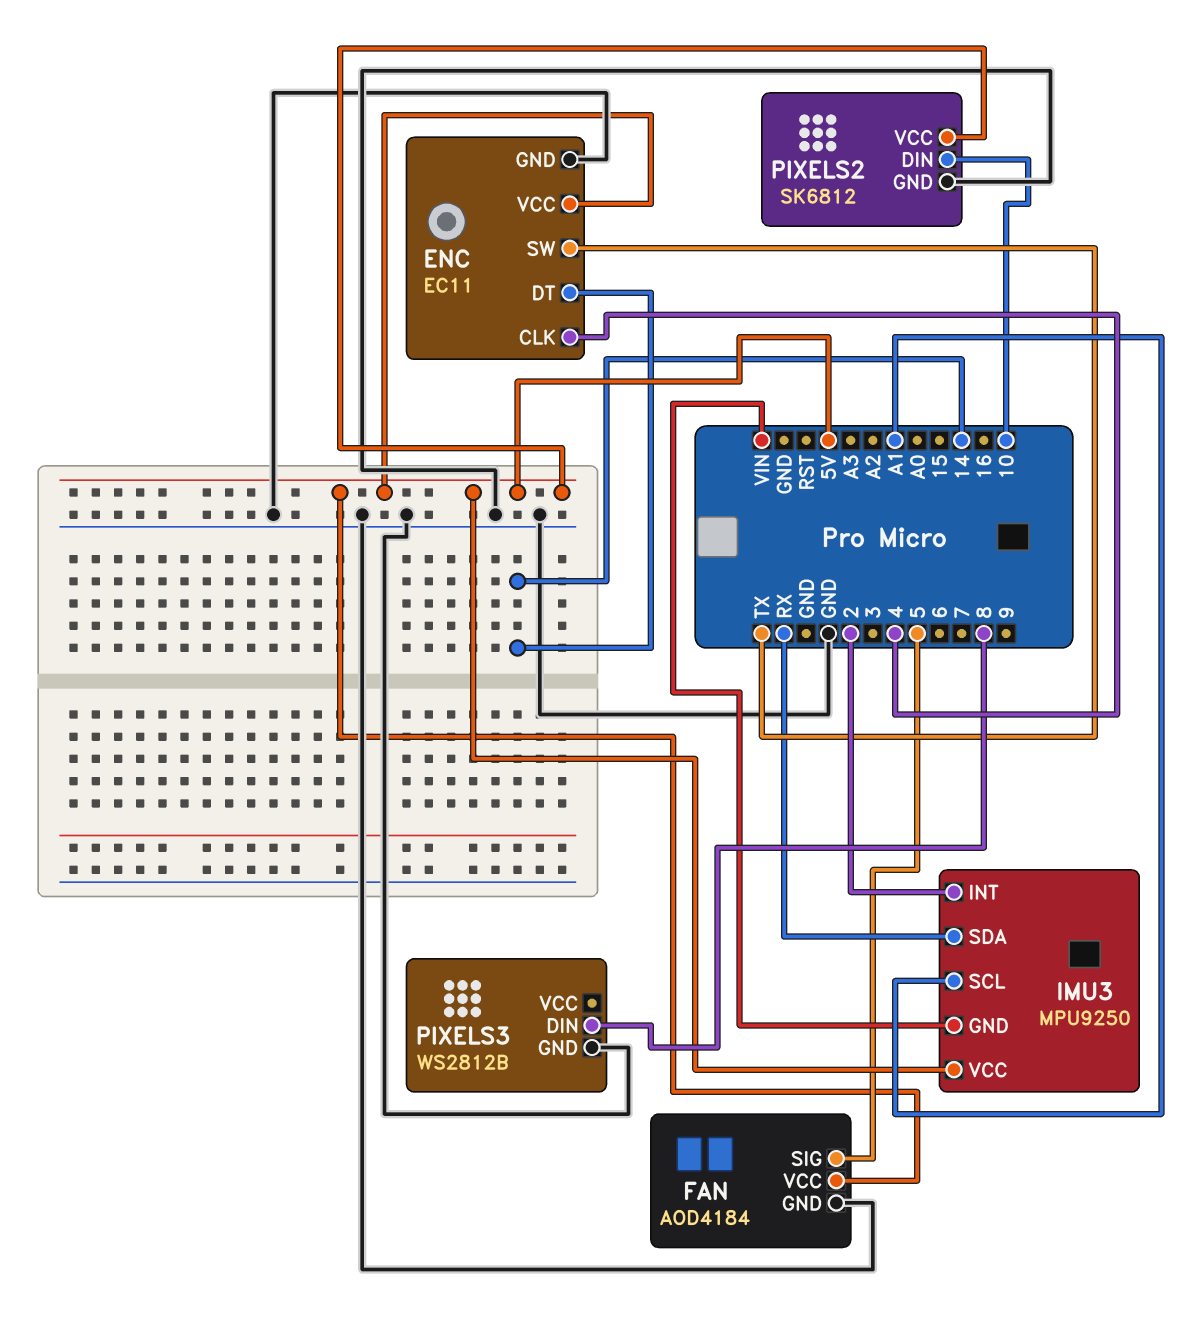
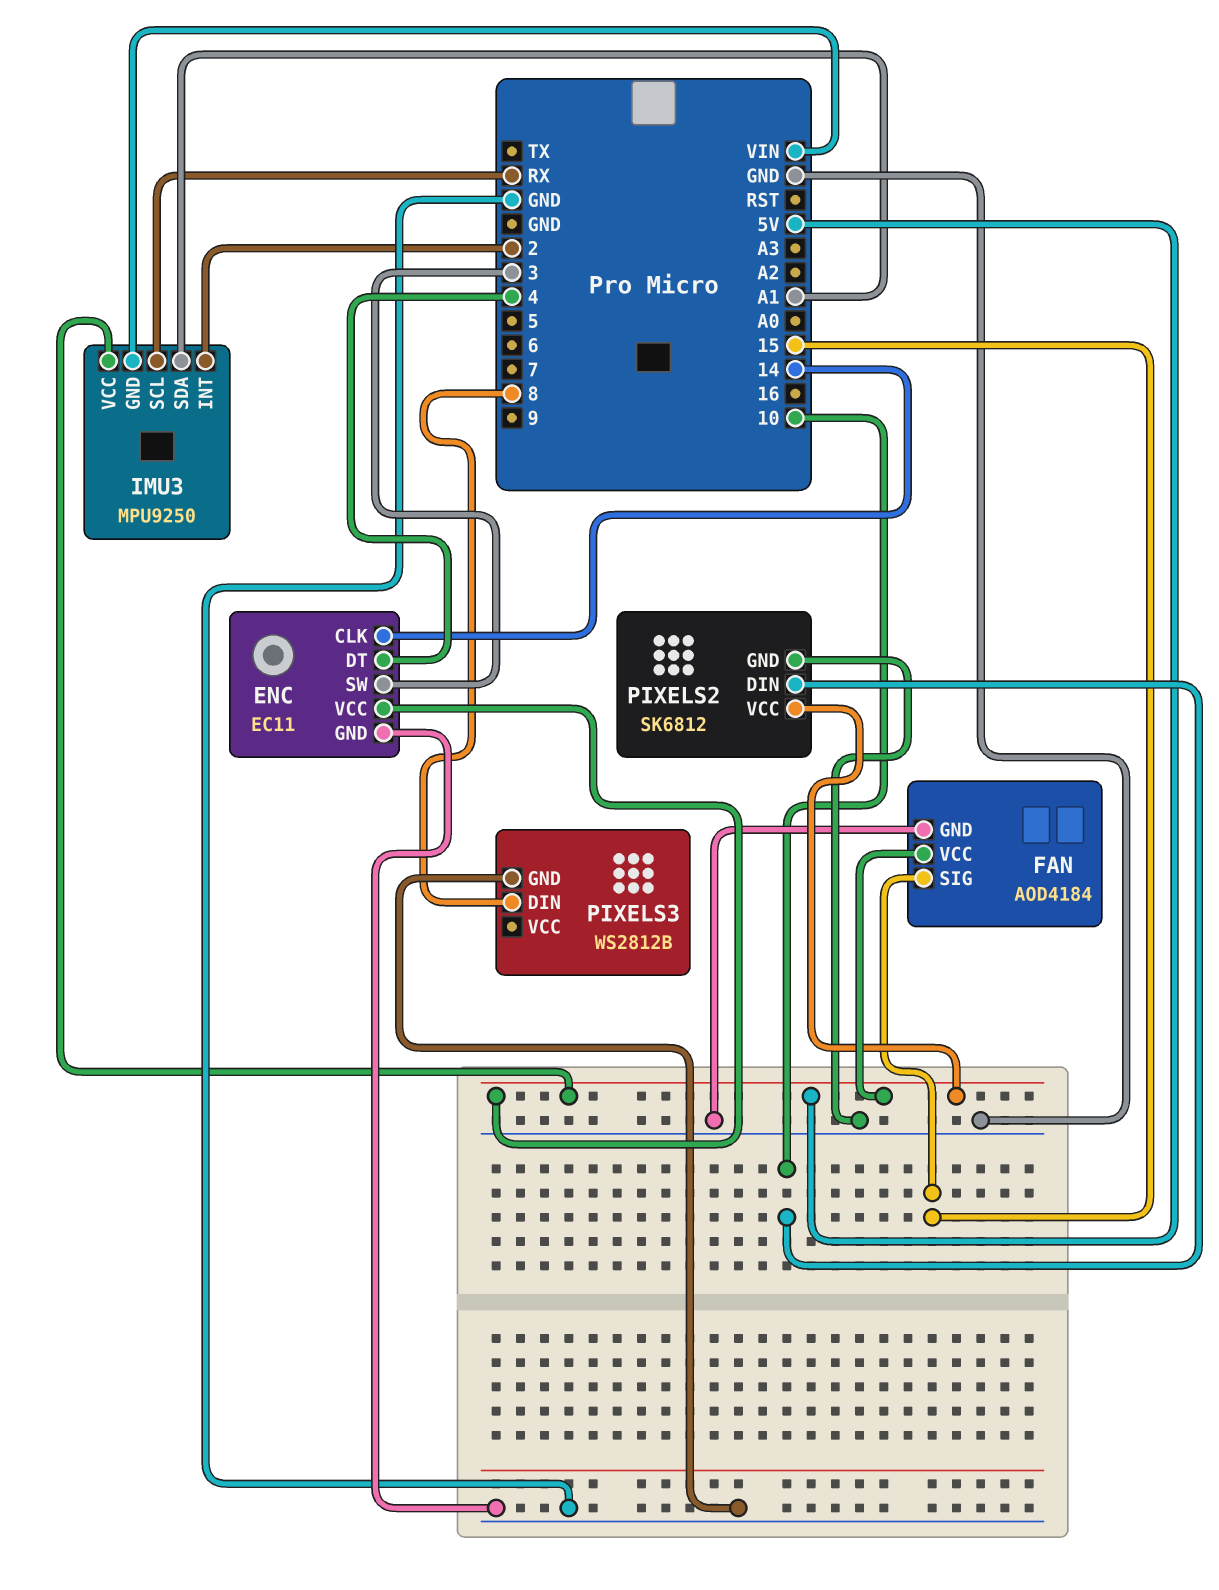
ENC pin CLK: 4 -> 14
ENC pin DT: 14 -> 4
ENC pin SW: TX -> 3
FAN pin SIG: 5 -> 15
IMU3 pin SCL: A1 -> RX
IMU3 pin SDA: RX -> A1

